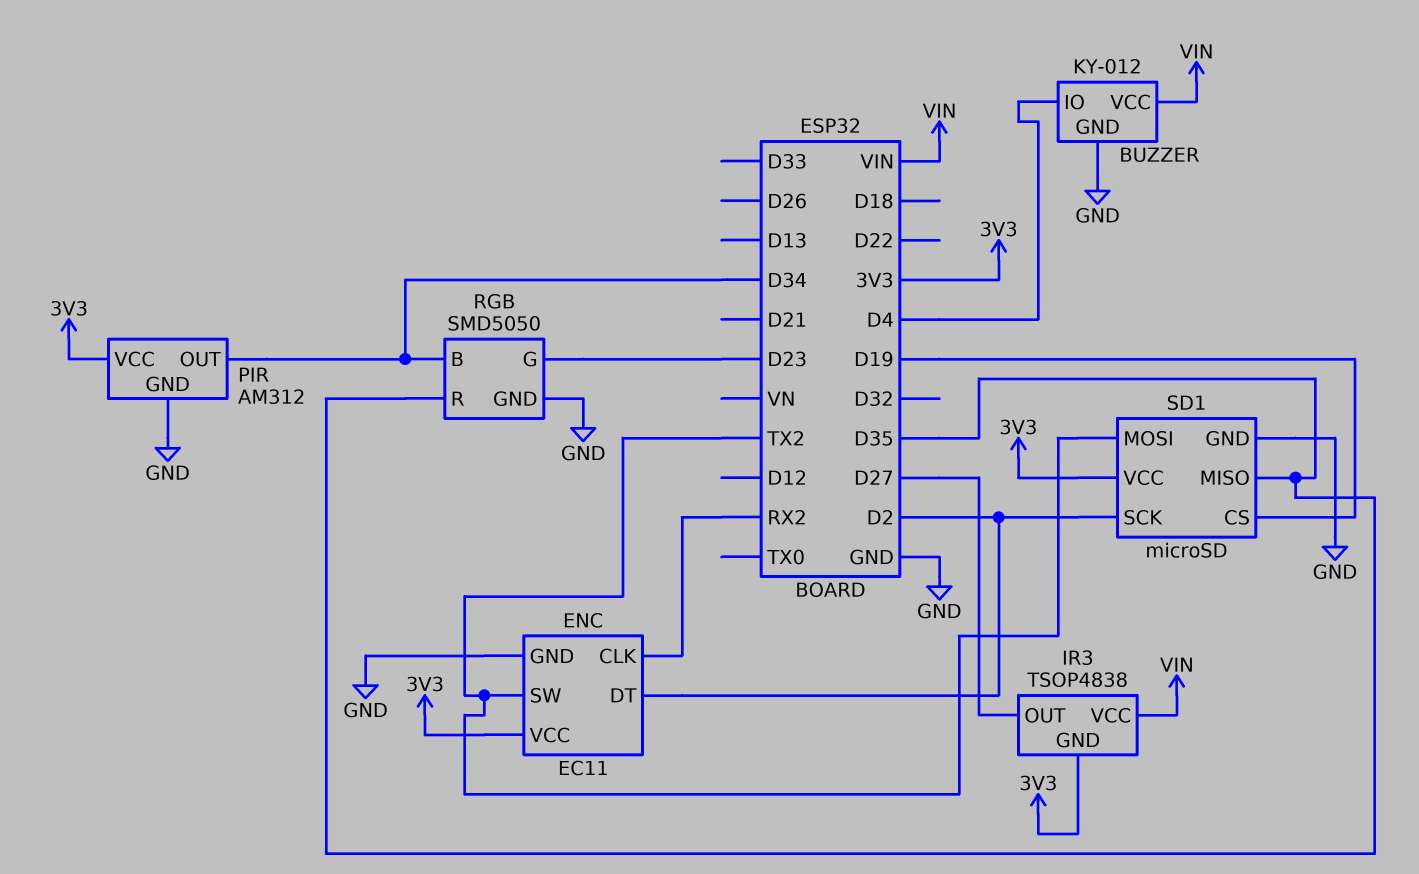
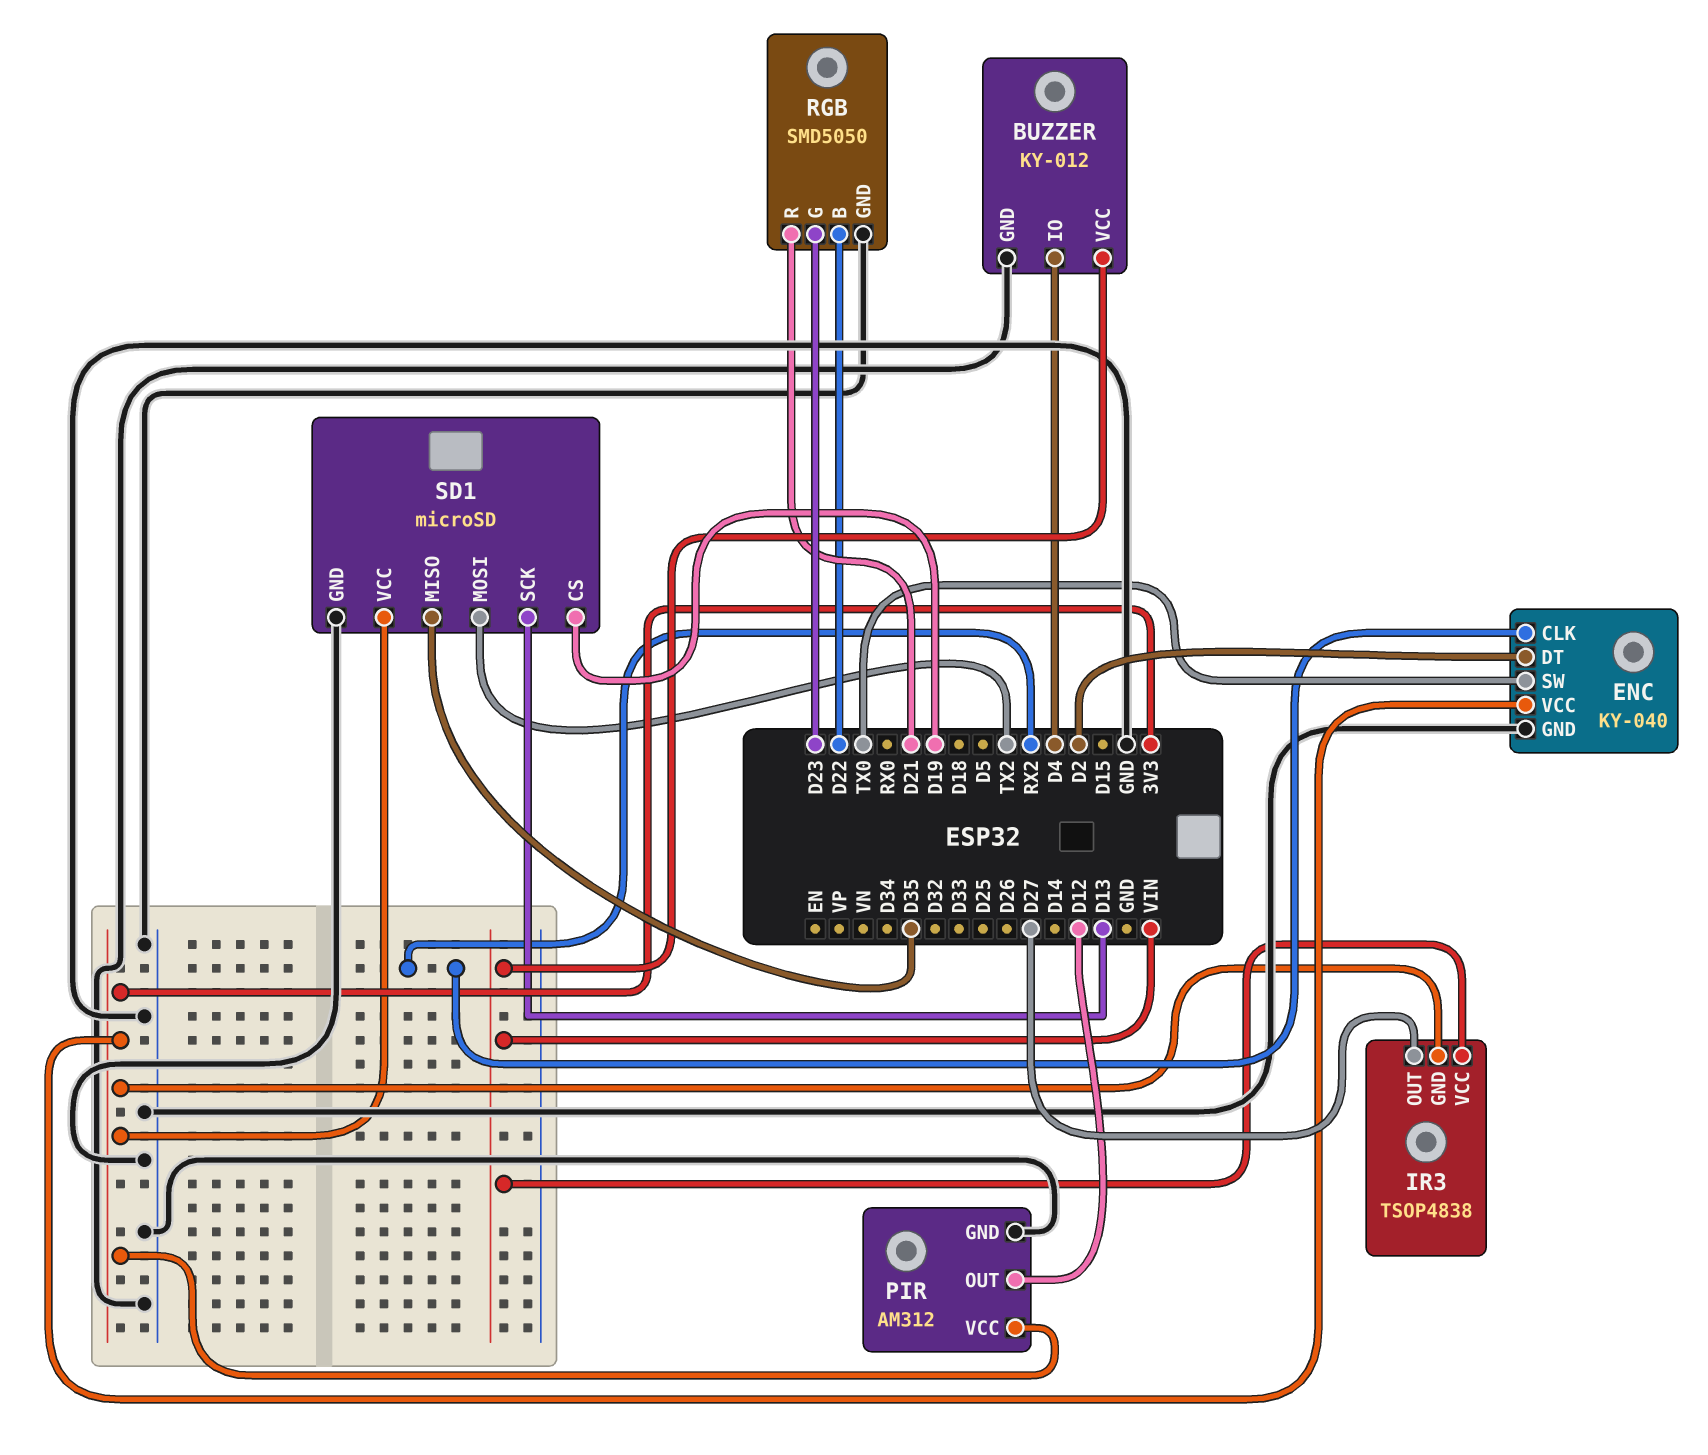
ENC: EC11 -> KY-040
ENC pin SW: TX2 -> TX0
PIR pin OUT: D34 -> D12
RGB pin B: D34 -> D22
RGB pin R: D35 -> D21
SD1 pin SCK: D2 -> D13

